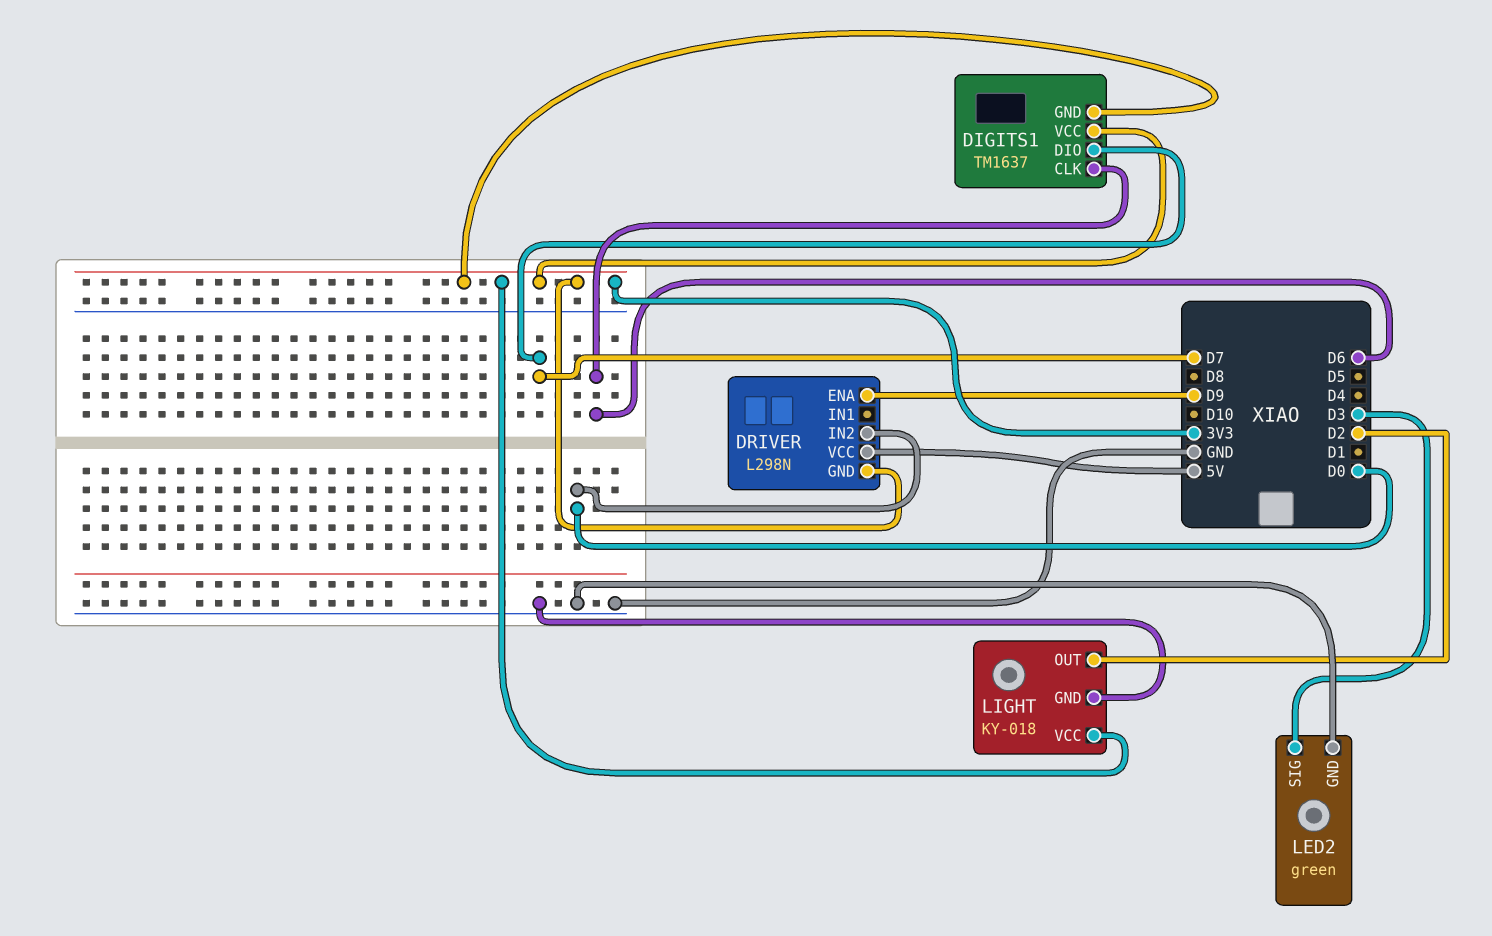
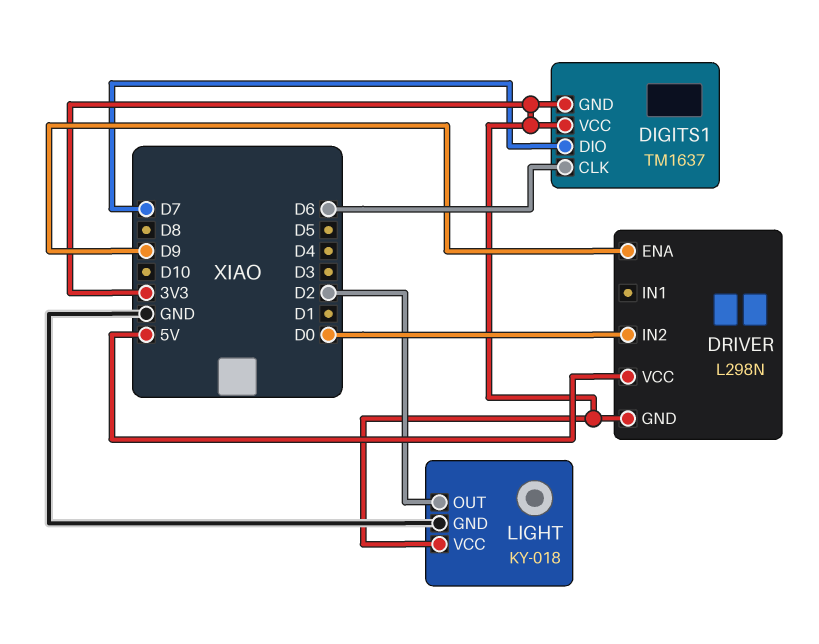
LED2: green -> none
LED2 pin GND: GND -> none
LED2 pin SIG: D3 -> none

